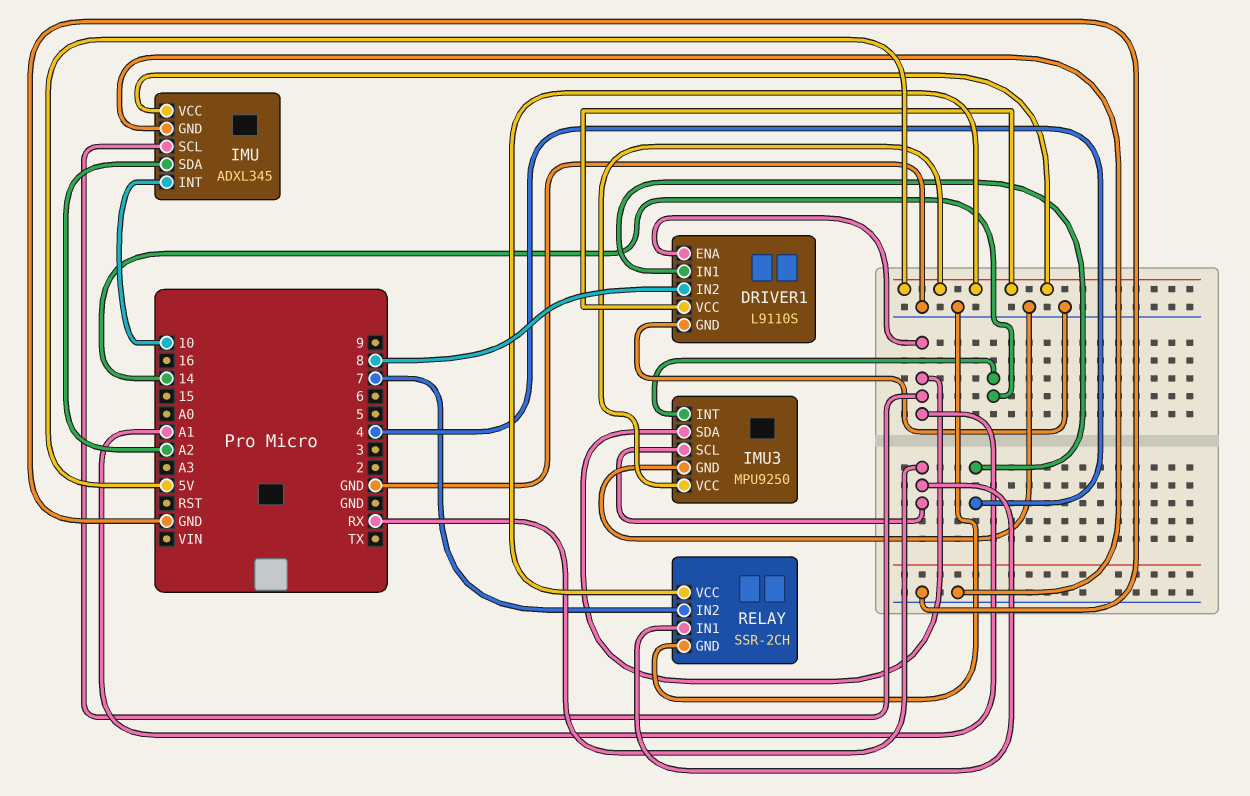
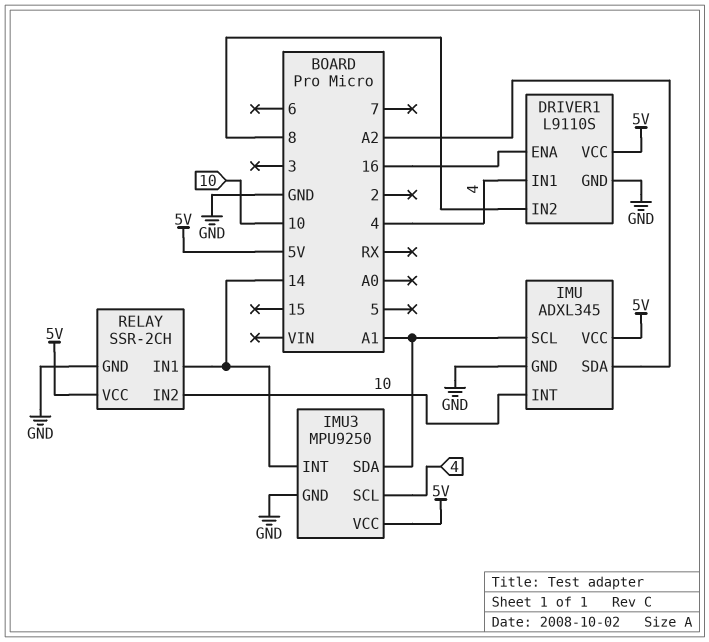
DRIVER1 pin ENA: A1 -> 16
IMU3 pin SCL: RX -> 4
RELAY pin IN1: RX -> 14
RELAY pin IN2: 7 -> 10

